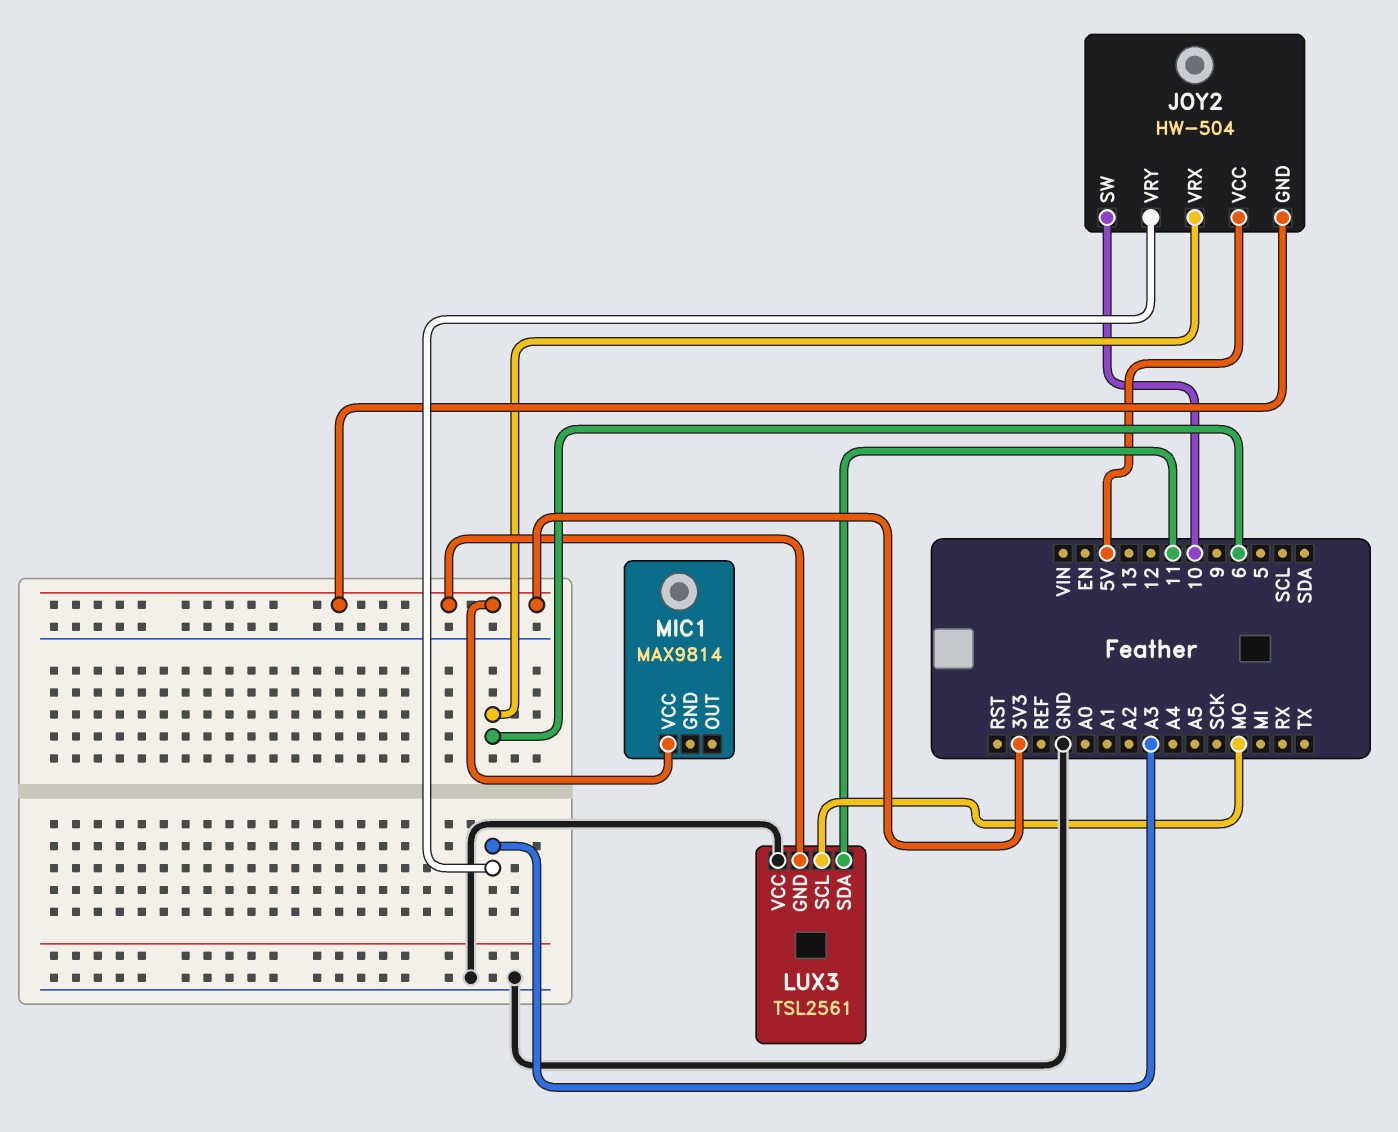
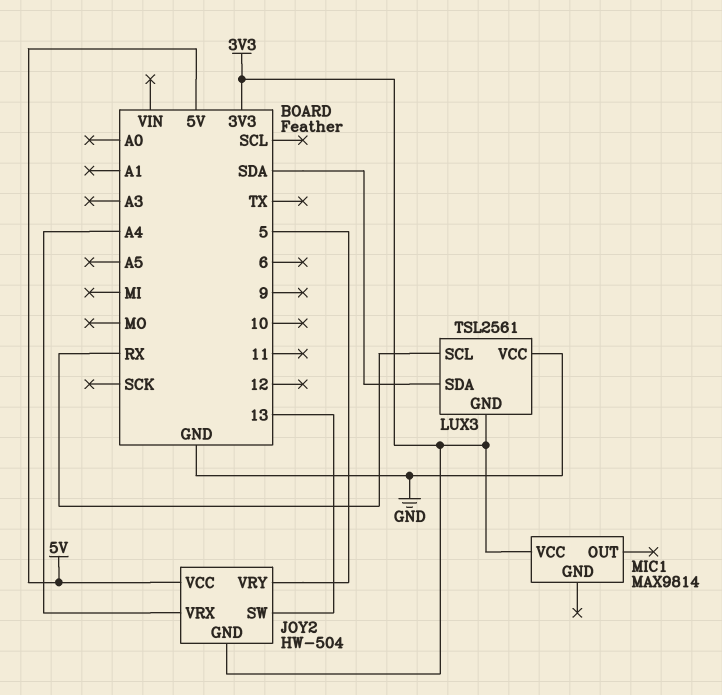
JOY2 pin SW: 10 -> 13
JOY2 pin VRX: 6 -> A4
JOY2 pin VRY: A3 -> 5
LUX3 pin SCL: MO -> RX
LUX3 pin SDA: 11 -> SDA

